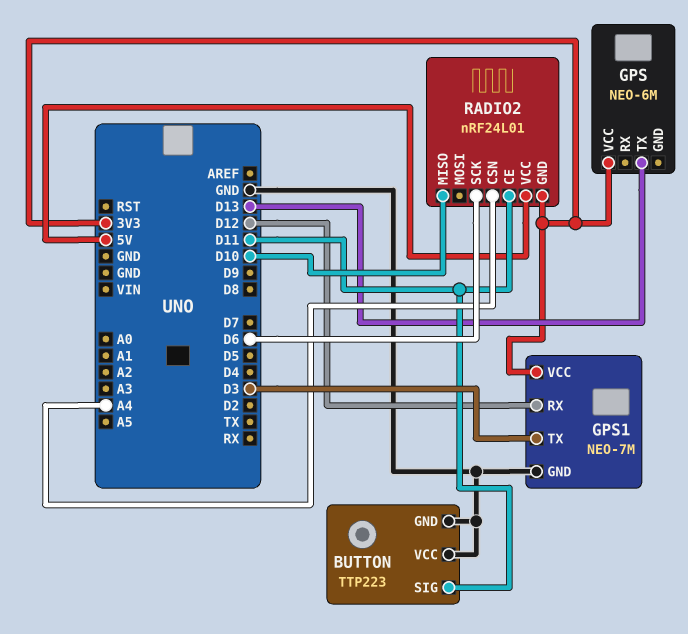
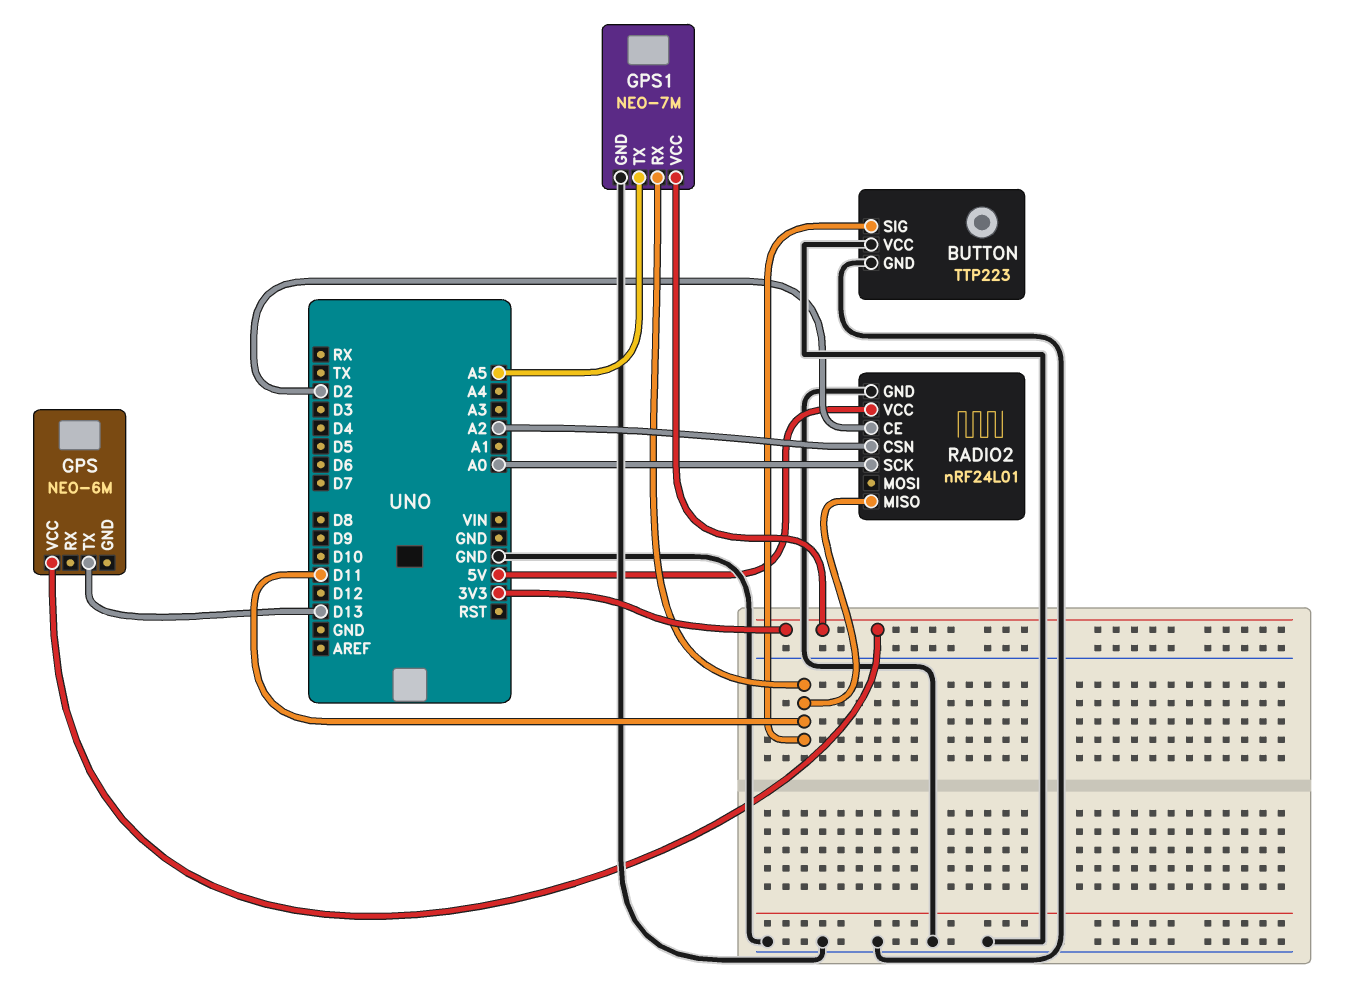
GPS1 pin RX: D12 -> D11
GPS1 pin TX: D3 -> A5
RADIO2 pin CE: D11 -> D2
RADIO2 pin CSN: A4 -> A2
RADIO2 pin GND: 3V3 -> GND
RADIO2 pin MISO: D10 -> D11
RADIO2 pin SCK: D6 -> A0

